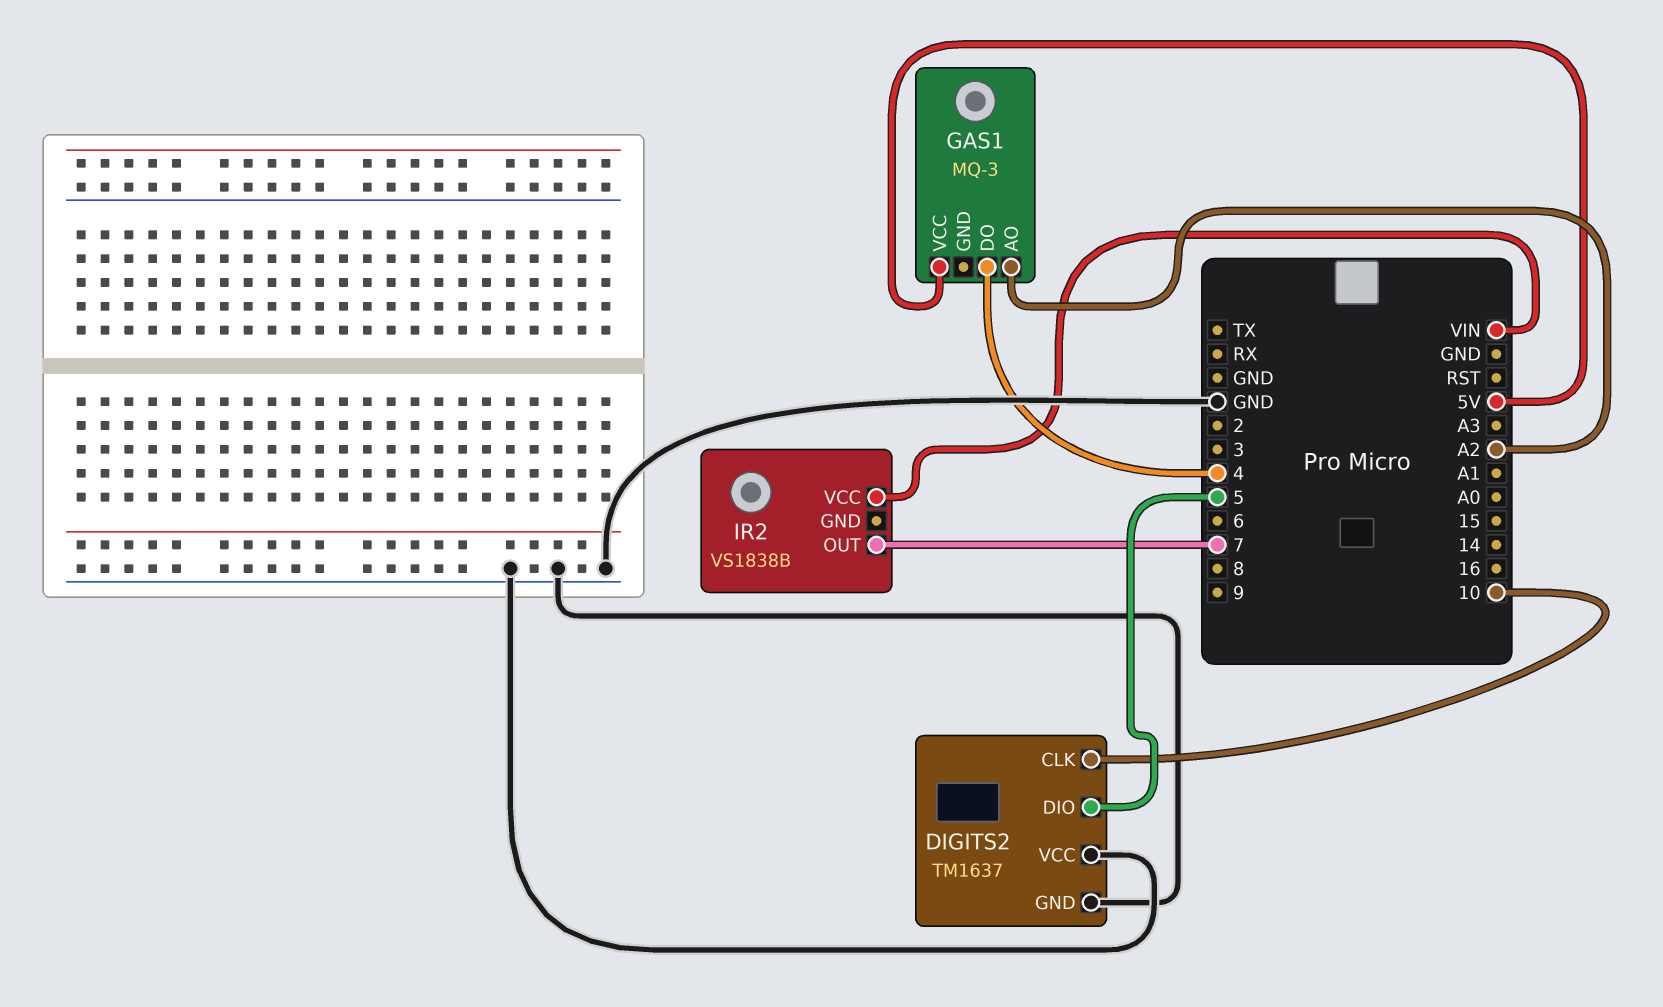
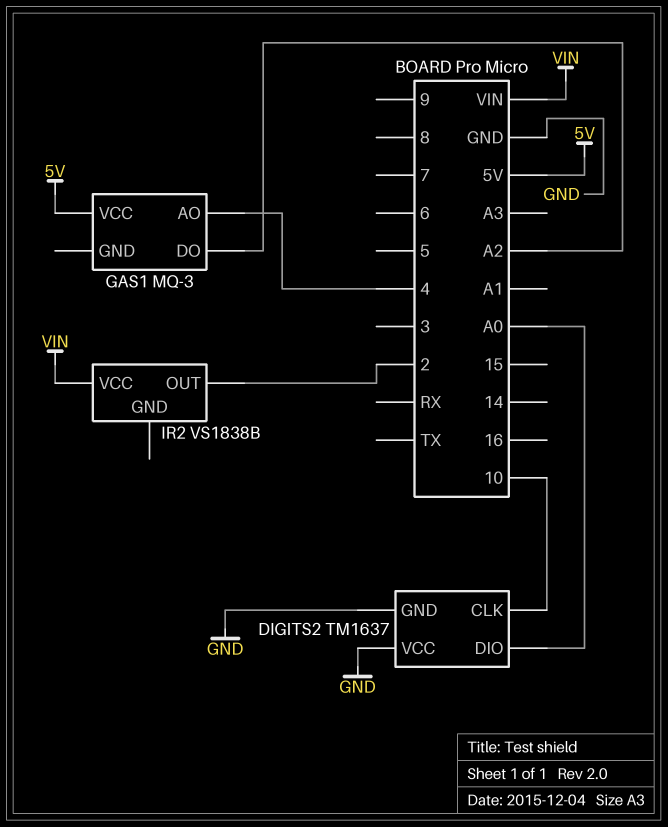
DIGITS2 pin DIO: 5 -> A0
GAS1 pin AO: A2 -> 4
GAS1 pin DO: 4 -> A2
IR2 pin OUT: 7 -> 2

